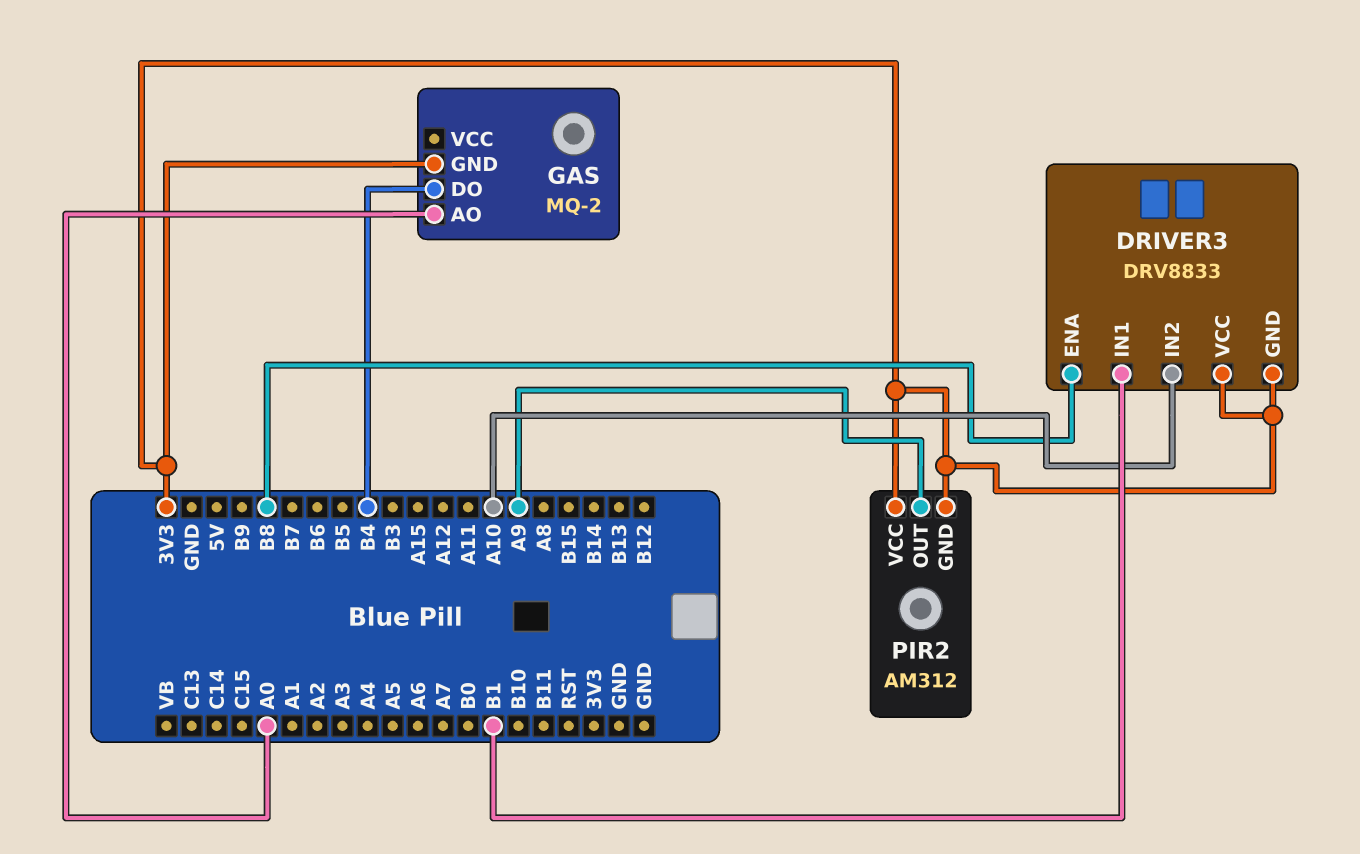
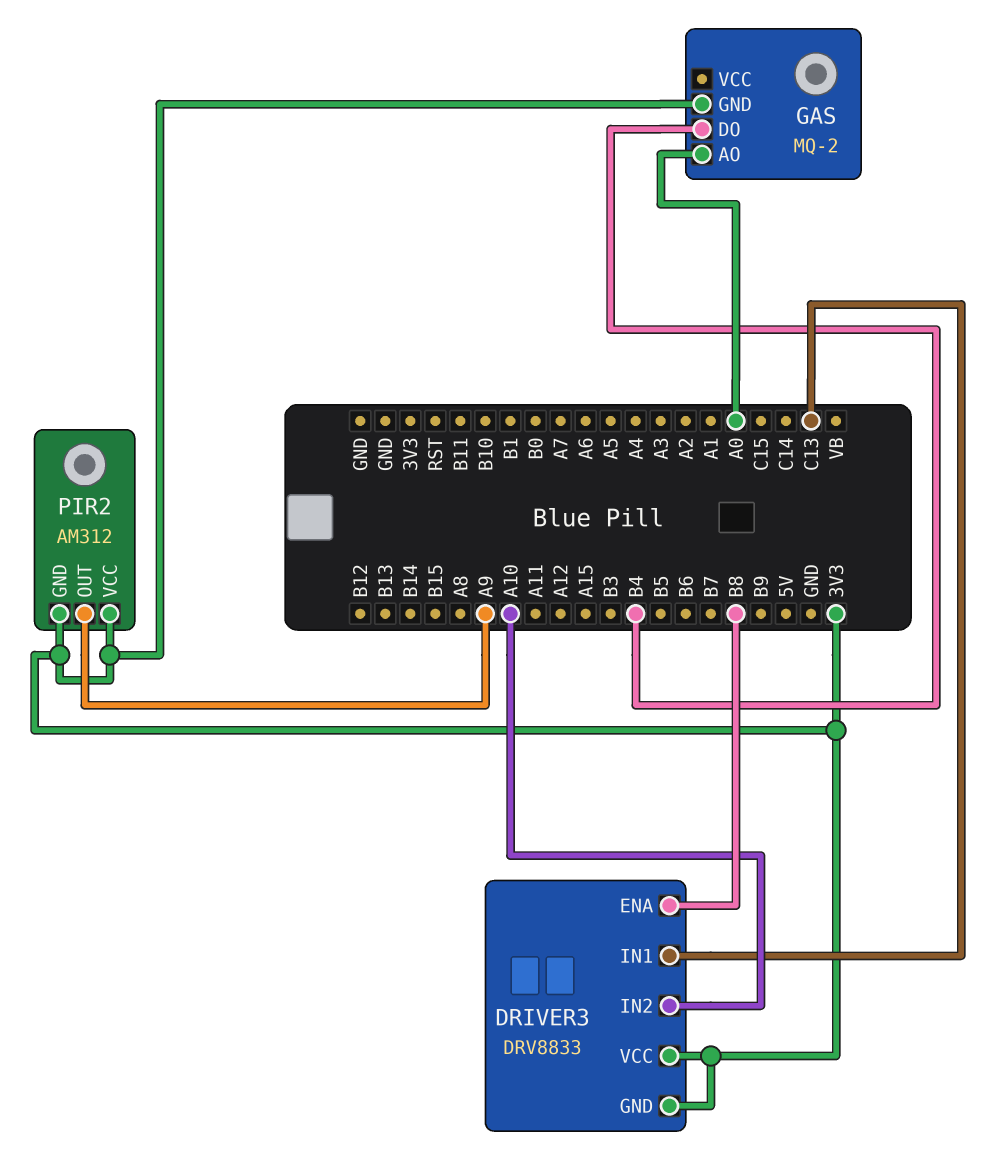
DRIVER3 pin IN1: B1 -> C13

